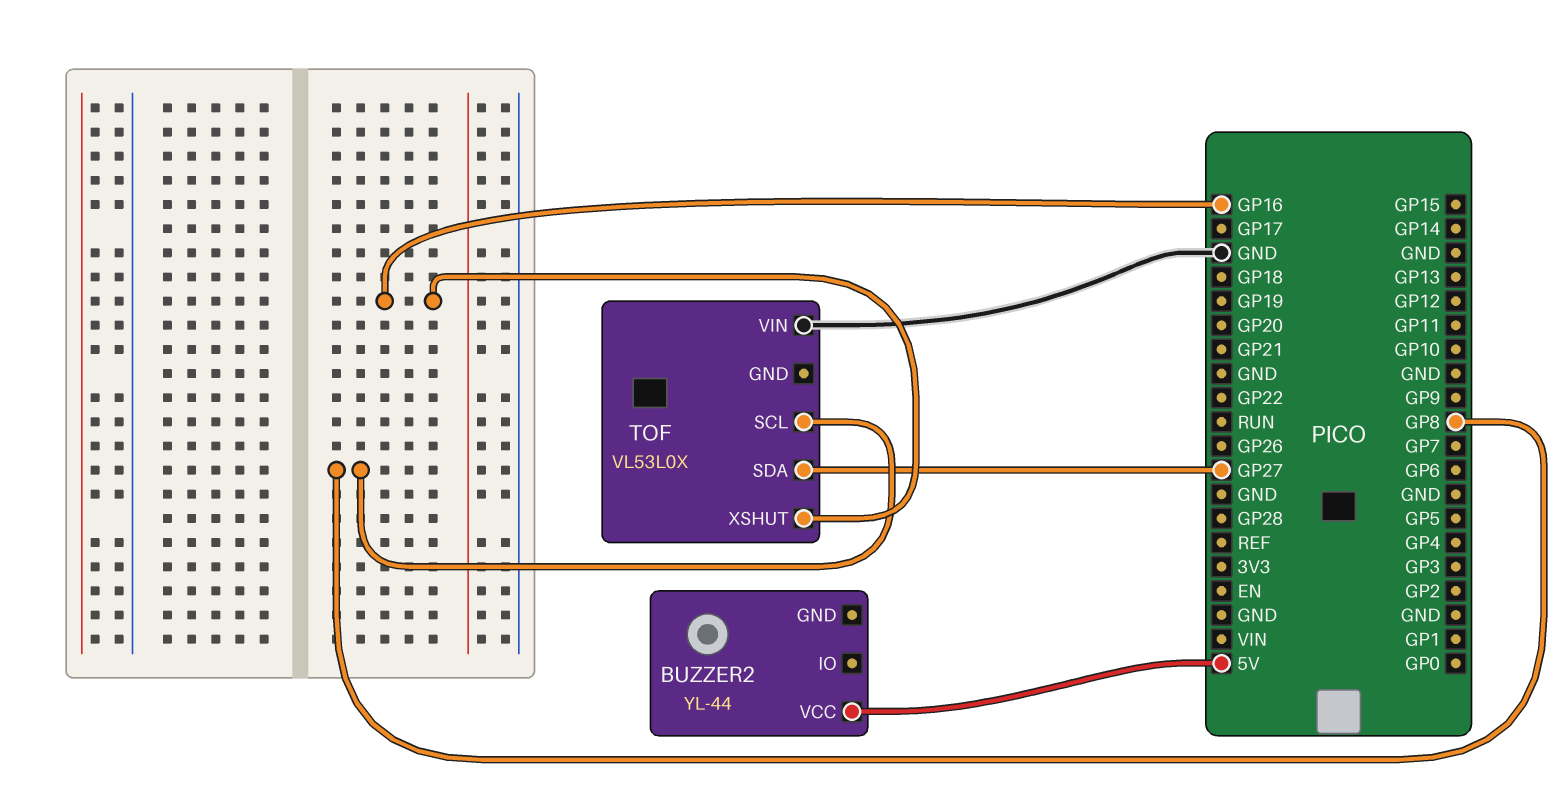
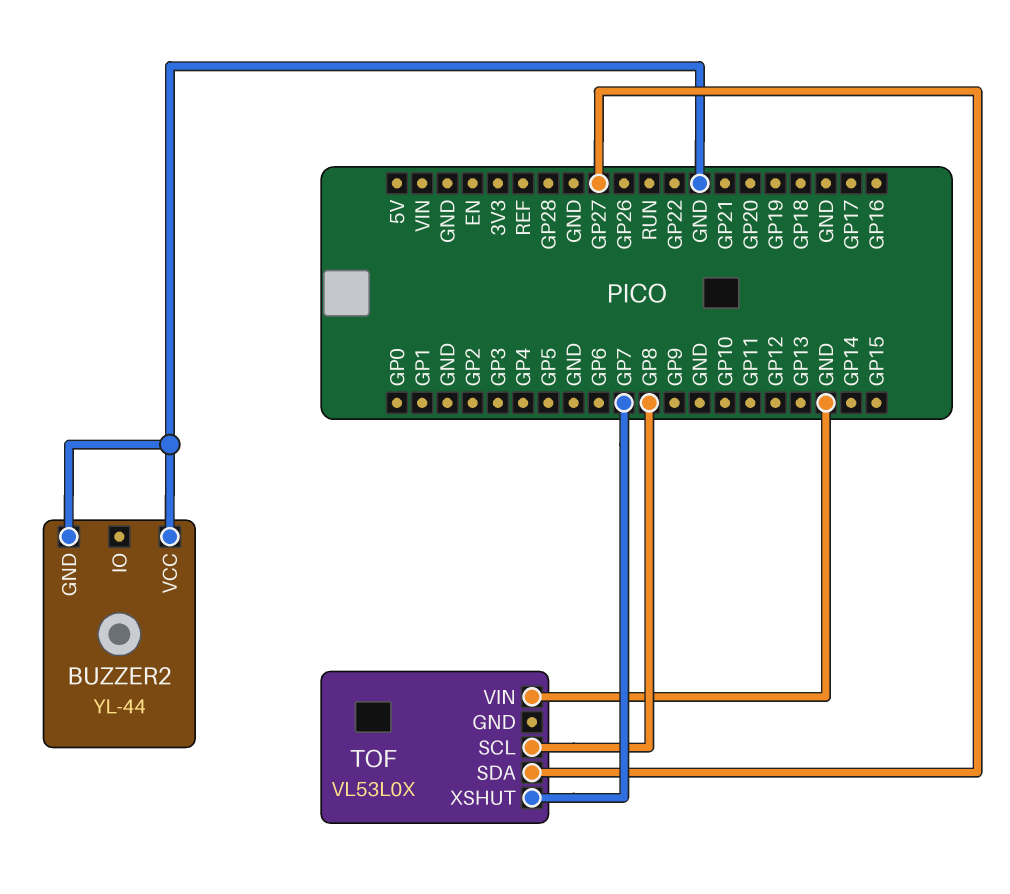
BUZZER2 pin GND: none -> GND
BUZZER2 pin VCC: 5V -> GND
TOF pin XSHUT: GP16 -> GP7

